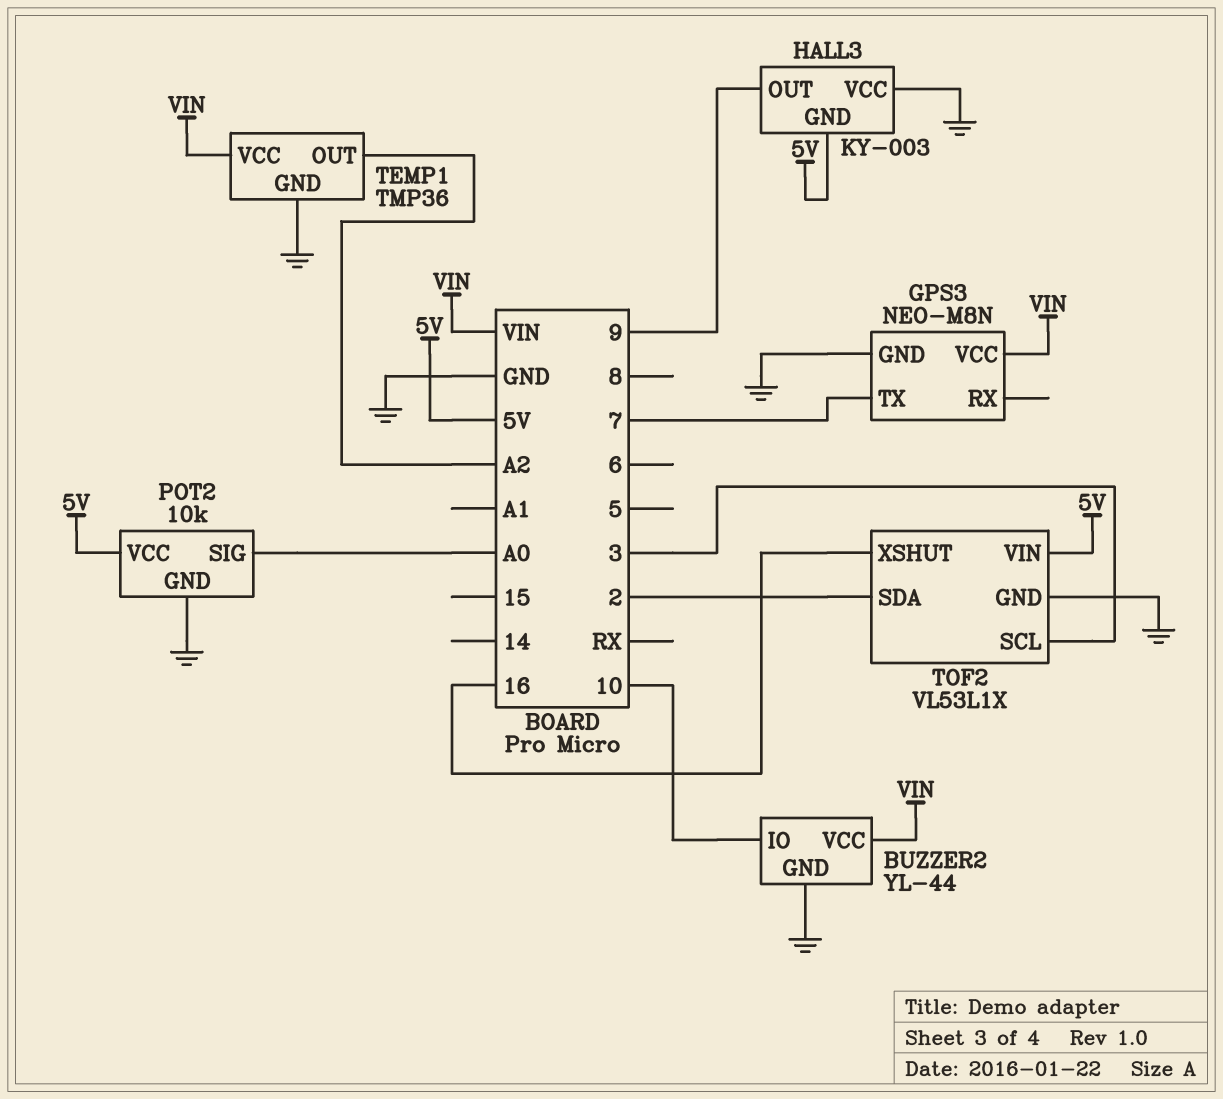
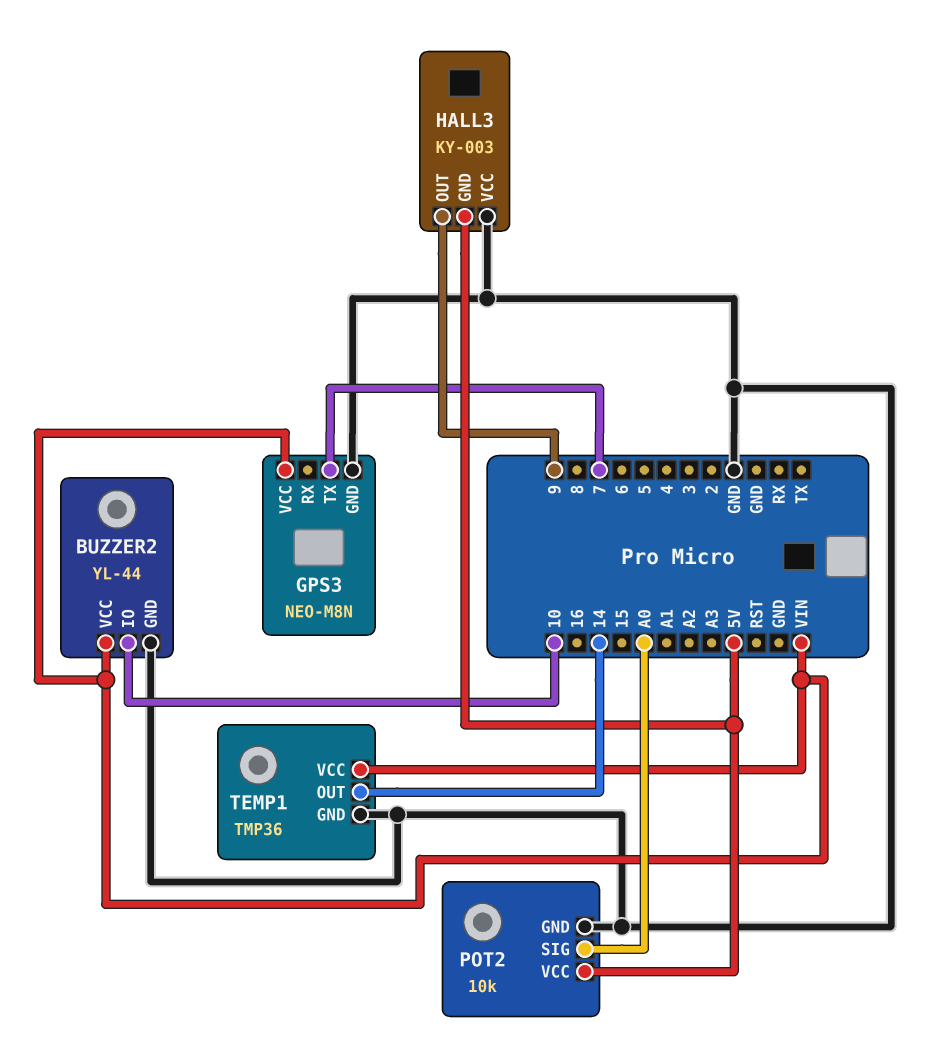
TEMP1 pin OUT: A2 -> 14
TOF2: VL53L1X -> none
TOF2 pin GND: GND -> none
TOF2 pin SCL: 3 -> none
TOF2 pin SDA: 2 -> none
TOF2 pin VIN: 5V -> none
TOF2 pin XSHUT: 16 -> none

